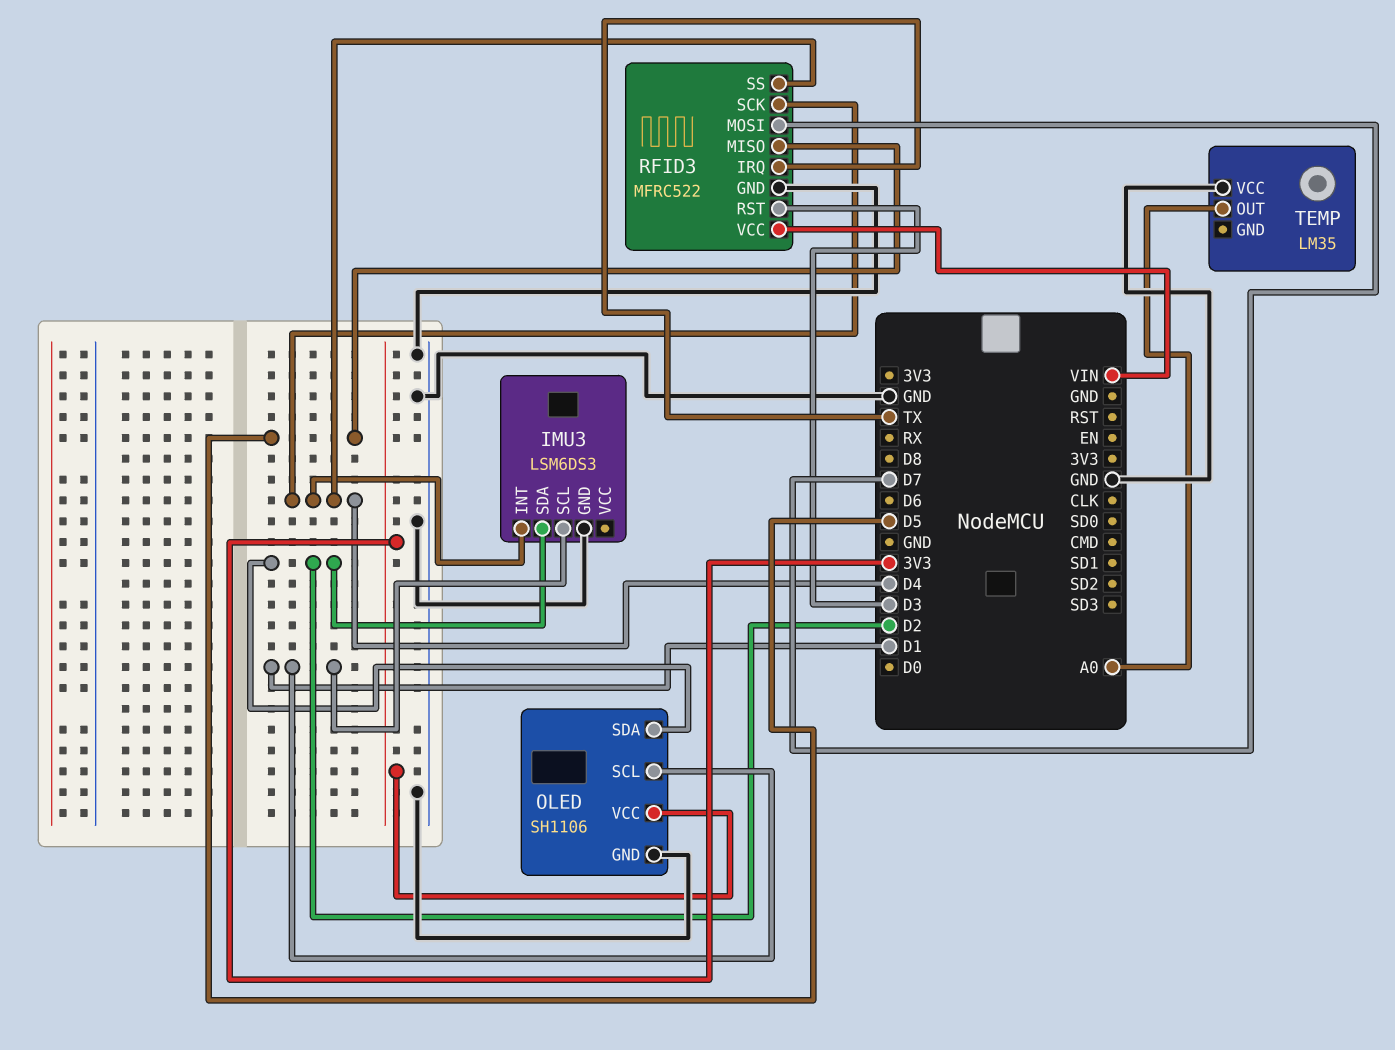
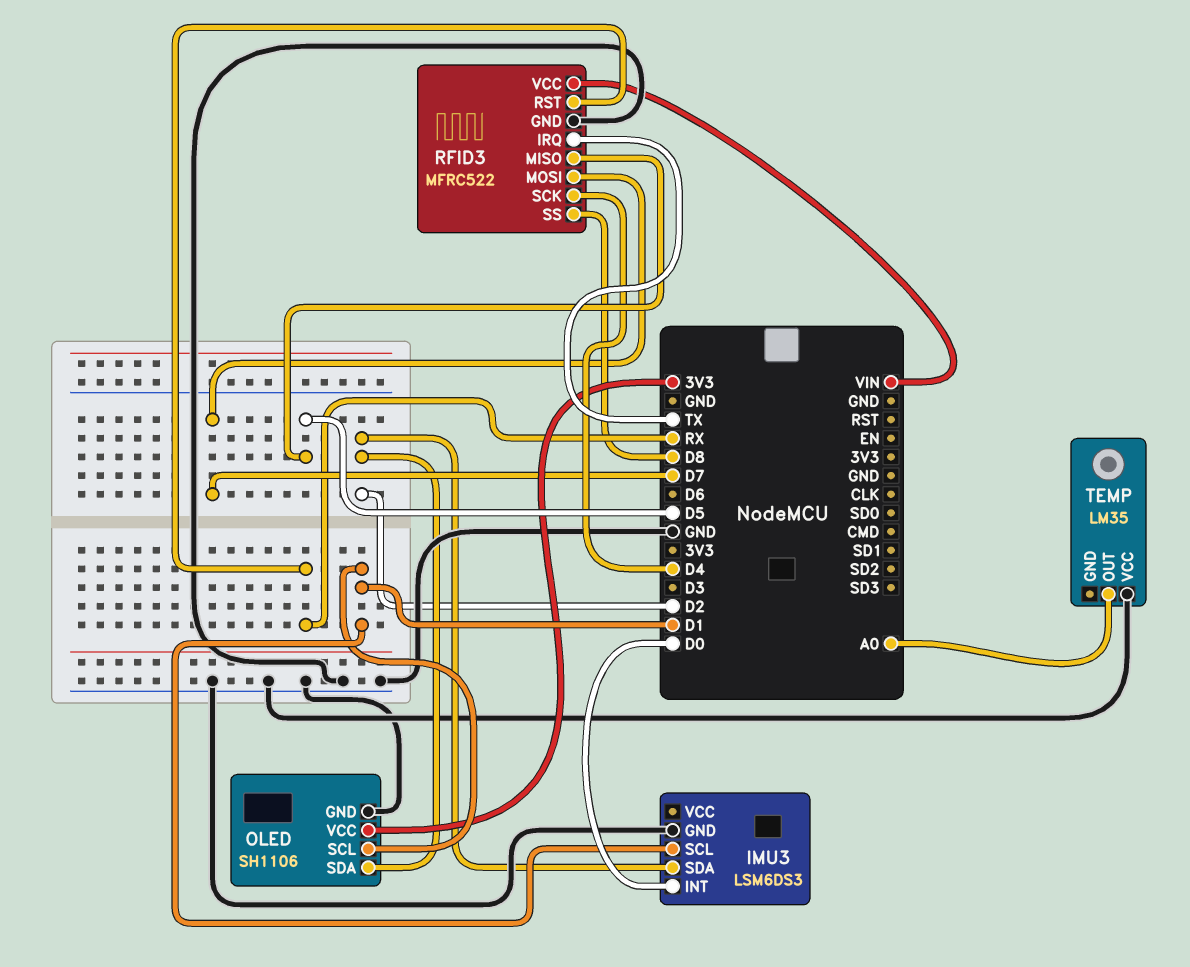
IMU3 pin INT: D4 -> D0
RFID3 pin RST: D3 -> RX
RFID3 pin SS: D4 -> D8

